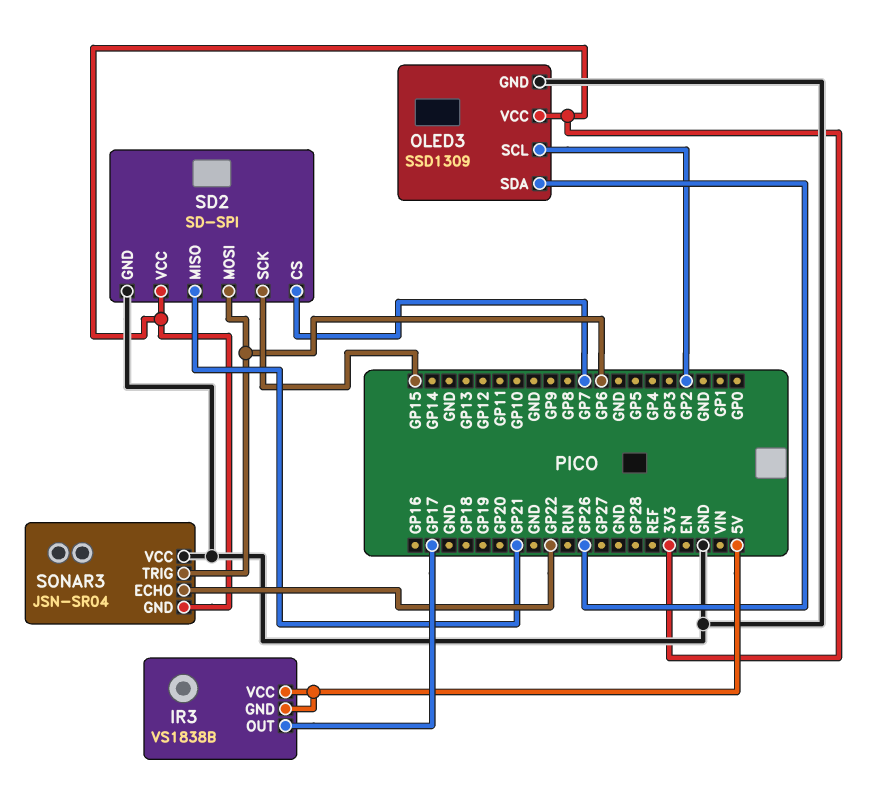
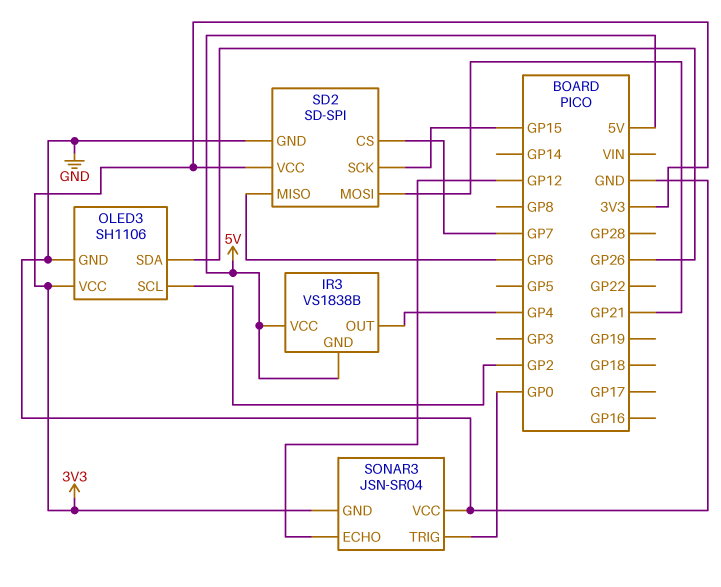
IR3 pin OUT: GP17 -> GP4
OLED3: SSD1309 -> SH1106
SD2 pin MISO: GP21 -> GP6
SD2 pin MOSI: GP6 -> GP21
SONAR3 pin ECHO: GP22 -> GP12
SONAR3 pin TRIG: GP6 -> GP0

